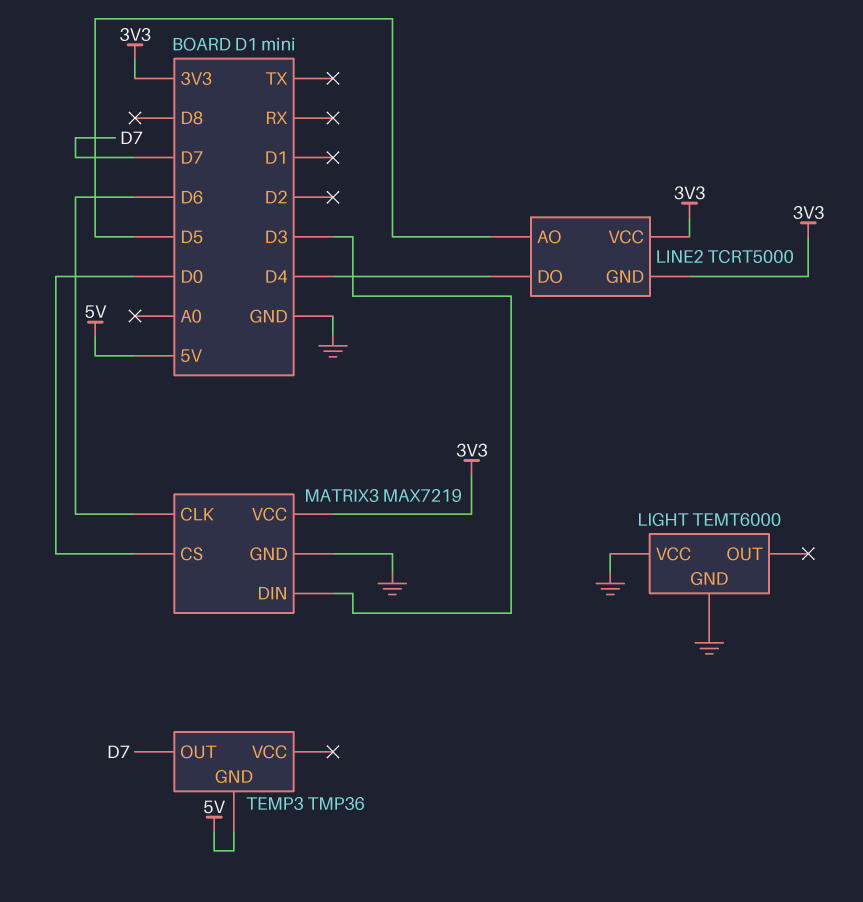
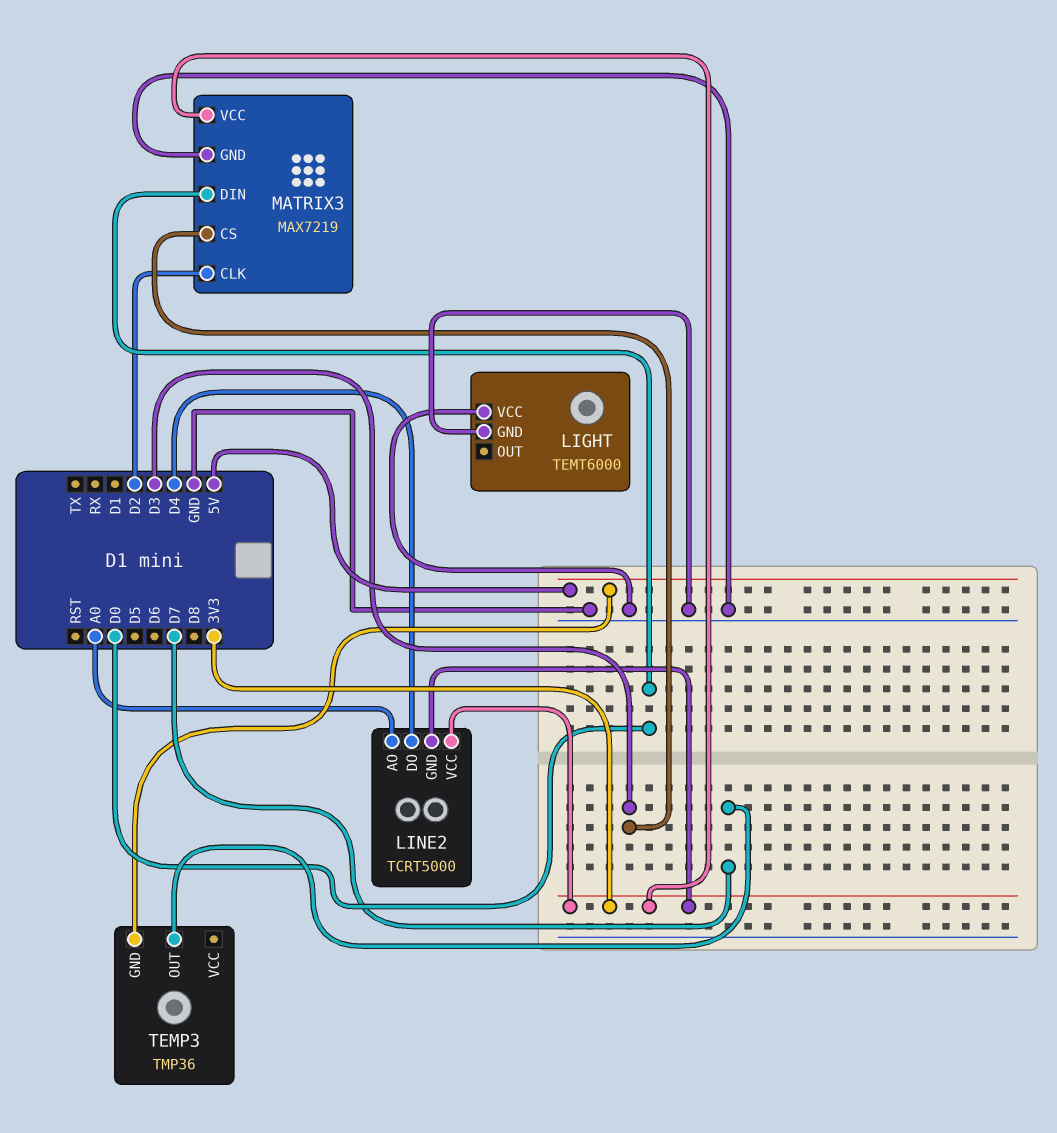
LINE2 pin AO: D5 -> A0
MATRIX3 pin CLK: D6 -> D2
MATRIX3 pin CS: D0 -> D3
MATRIX3 pin DIN: D3 -> D0

